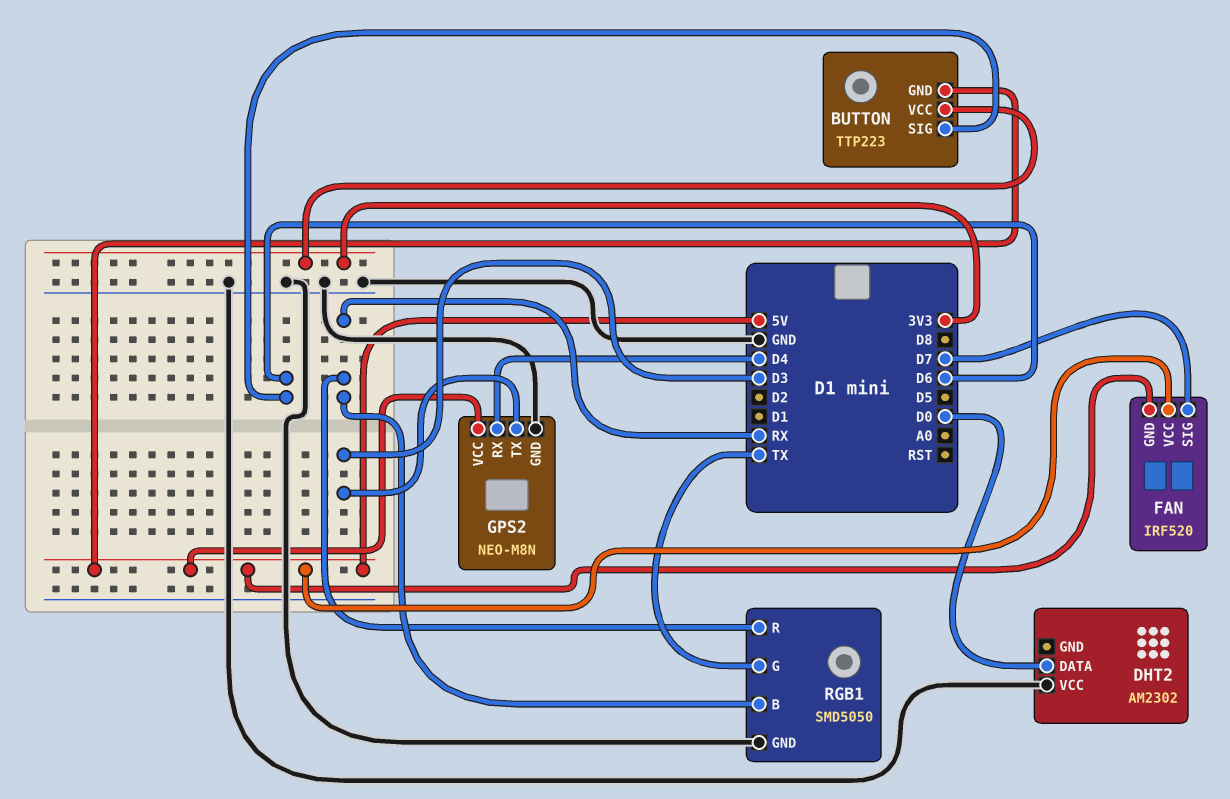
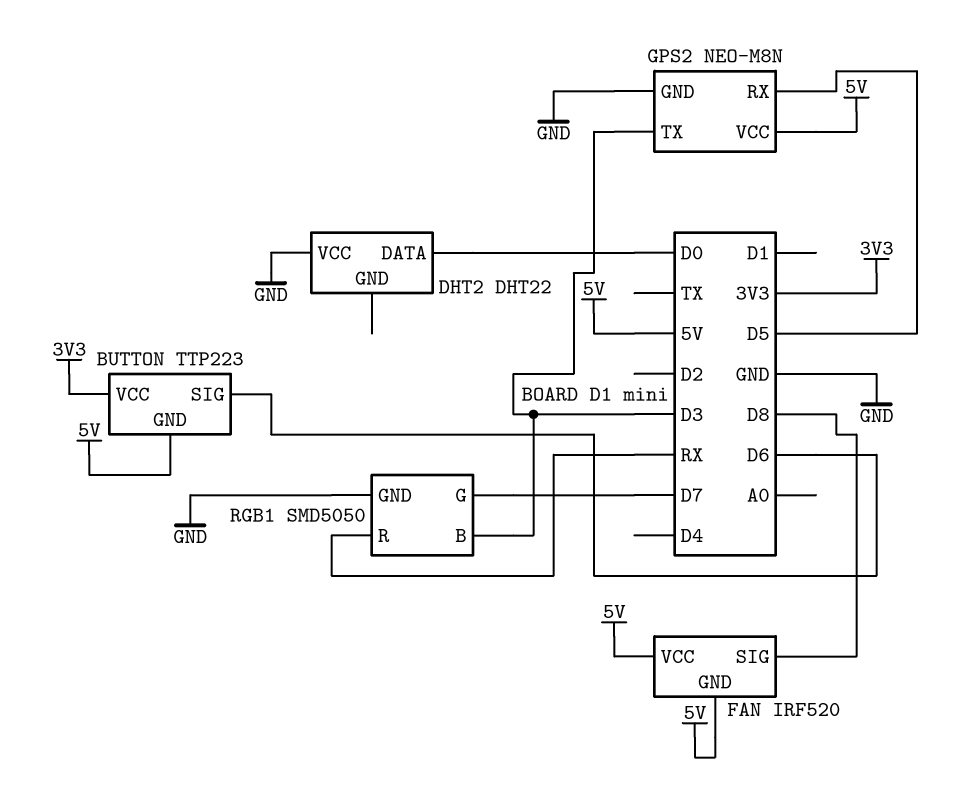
DHT2: AM2302 -> DHT22
FAN pin SIG: D7 -> D8
GPS2 pin RX: D4 -> D5
RGB1 pin B: RX -> D3
RGB1 pin G: TX -> D7

